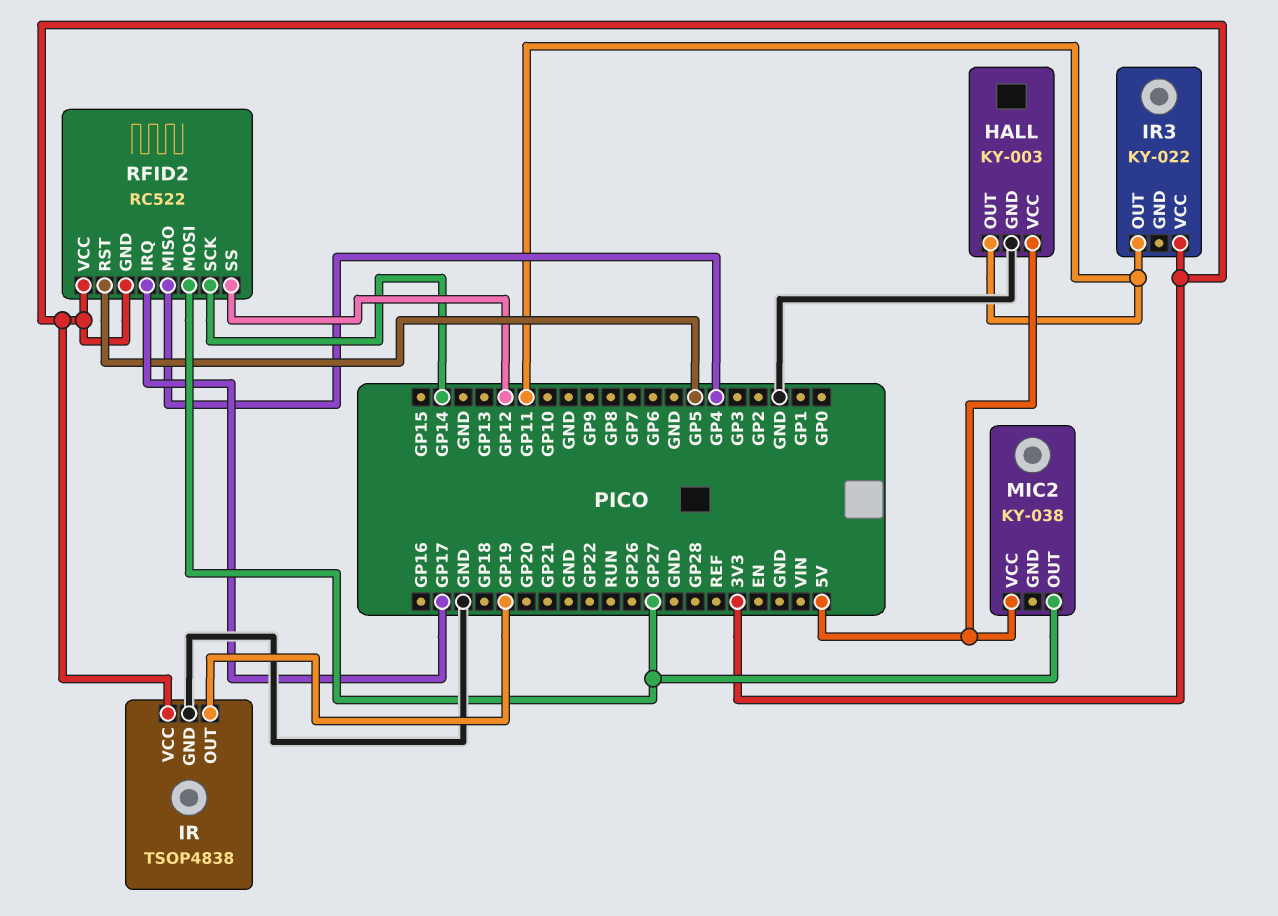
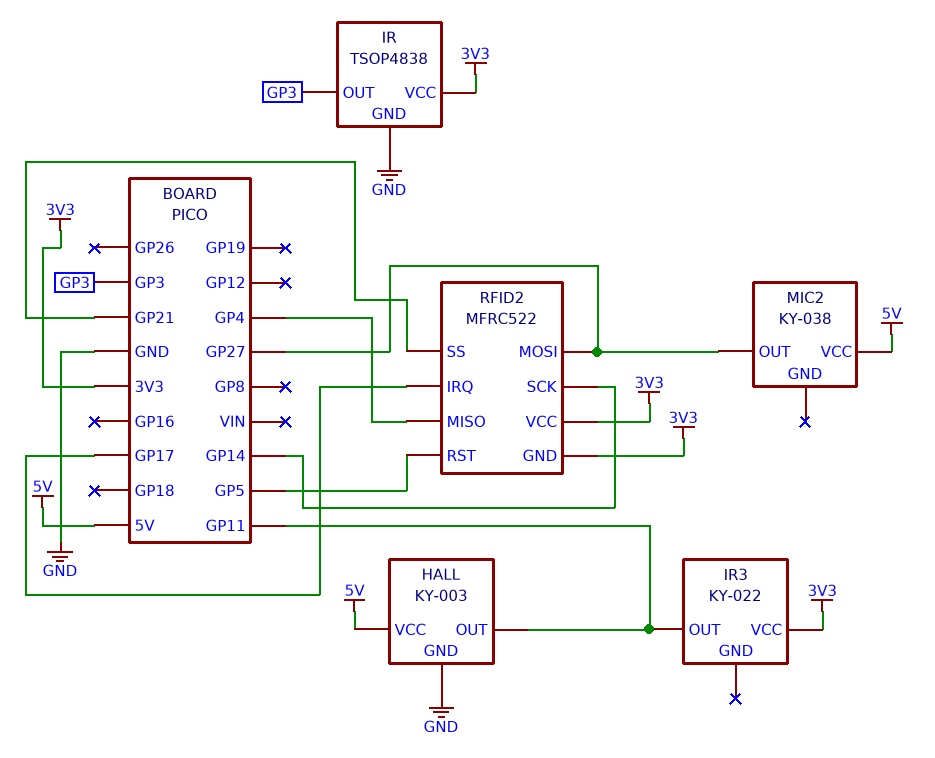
IR pin OUT: GP19 -> GP3
RFID2: RC522 -> MFRC522
RFID2 pin SS: GP12 -> GP21

